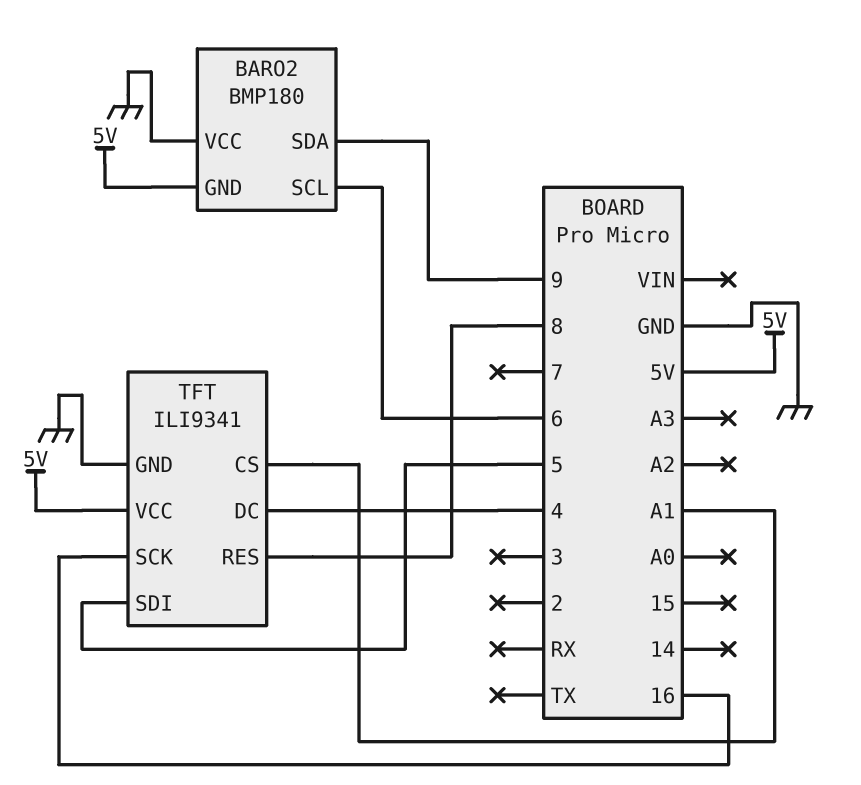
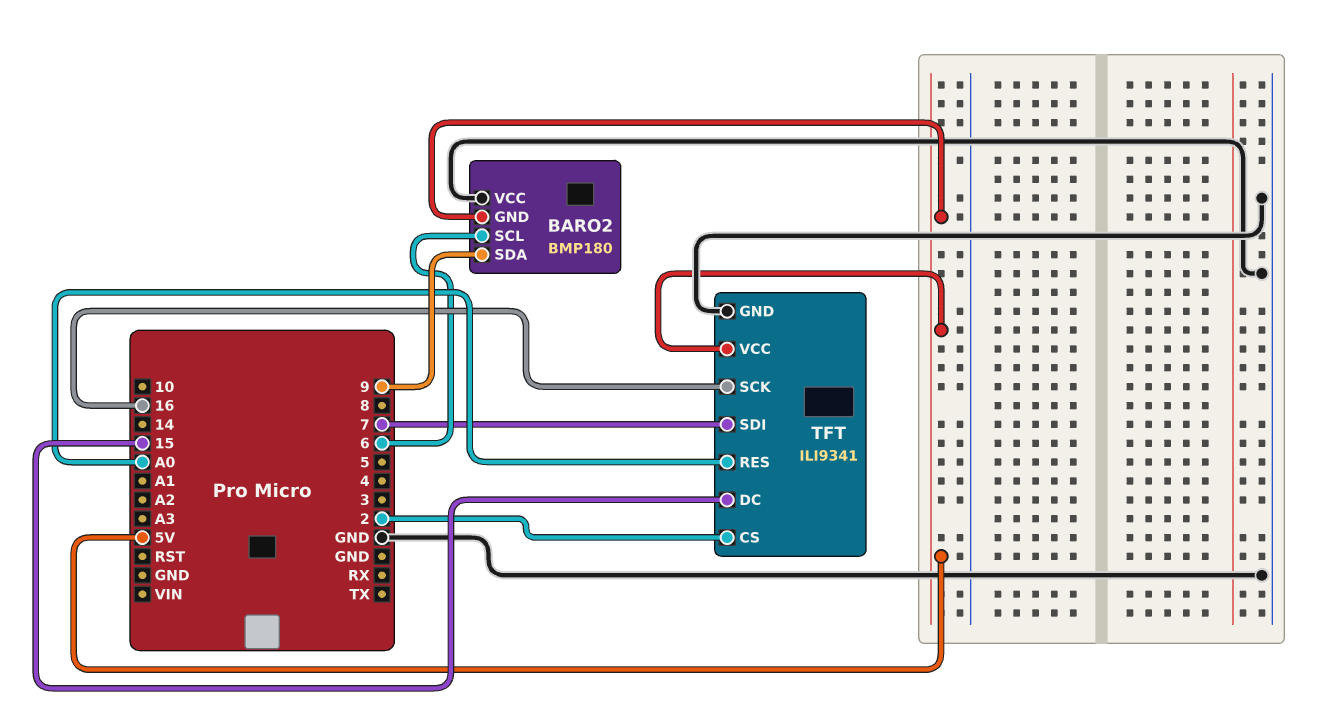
TFT pin CS: A1 -> 2
TFT pin DC: 4 -> 15
TFT pin RES: 8 -> A0
TFT pin SDI: 5 -> 7

